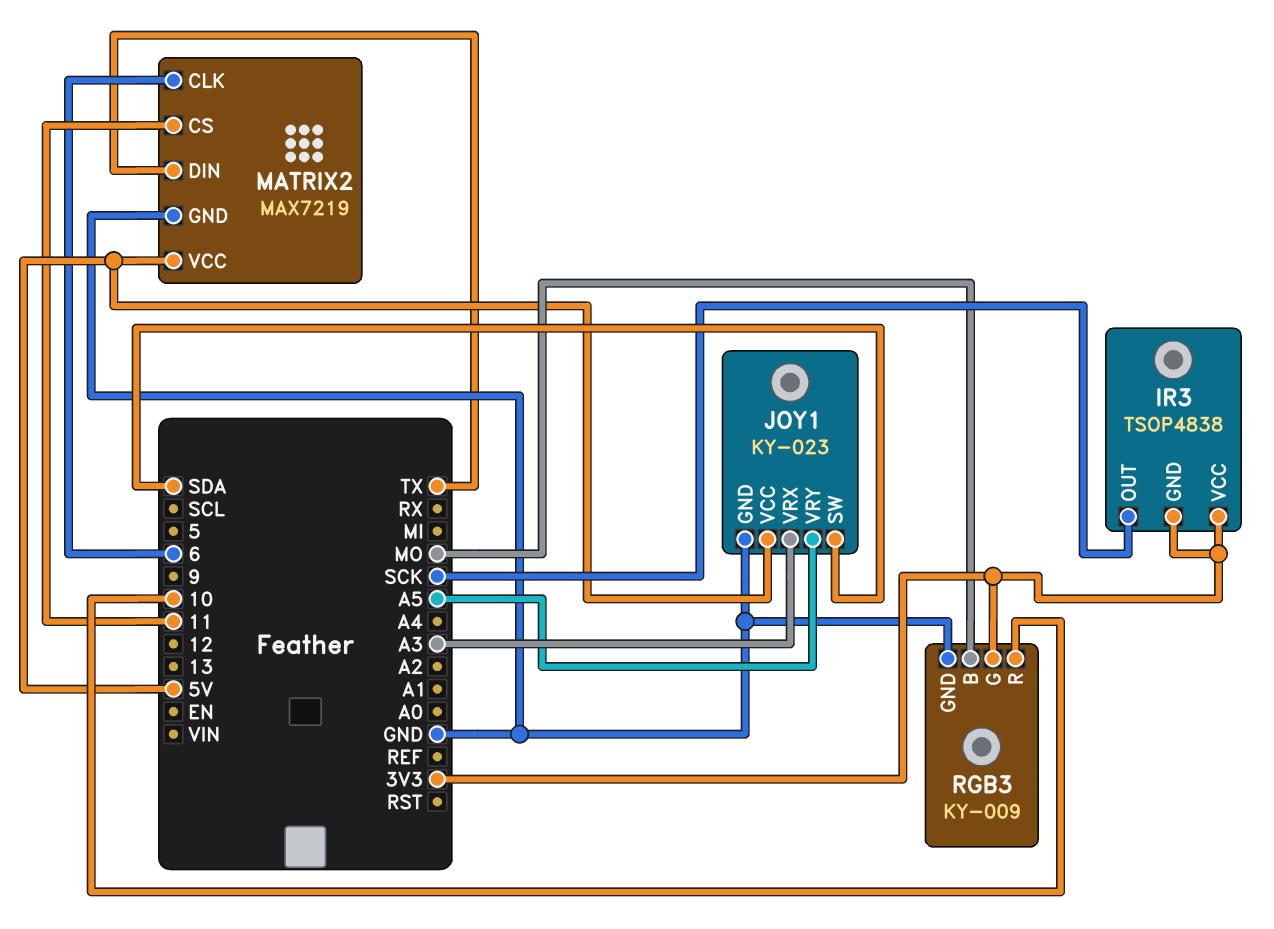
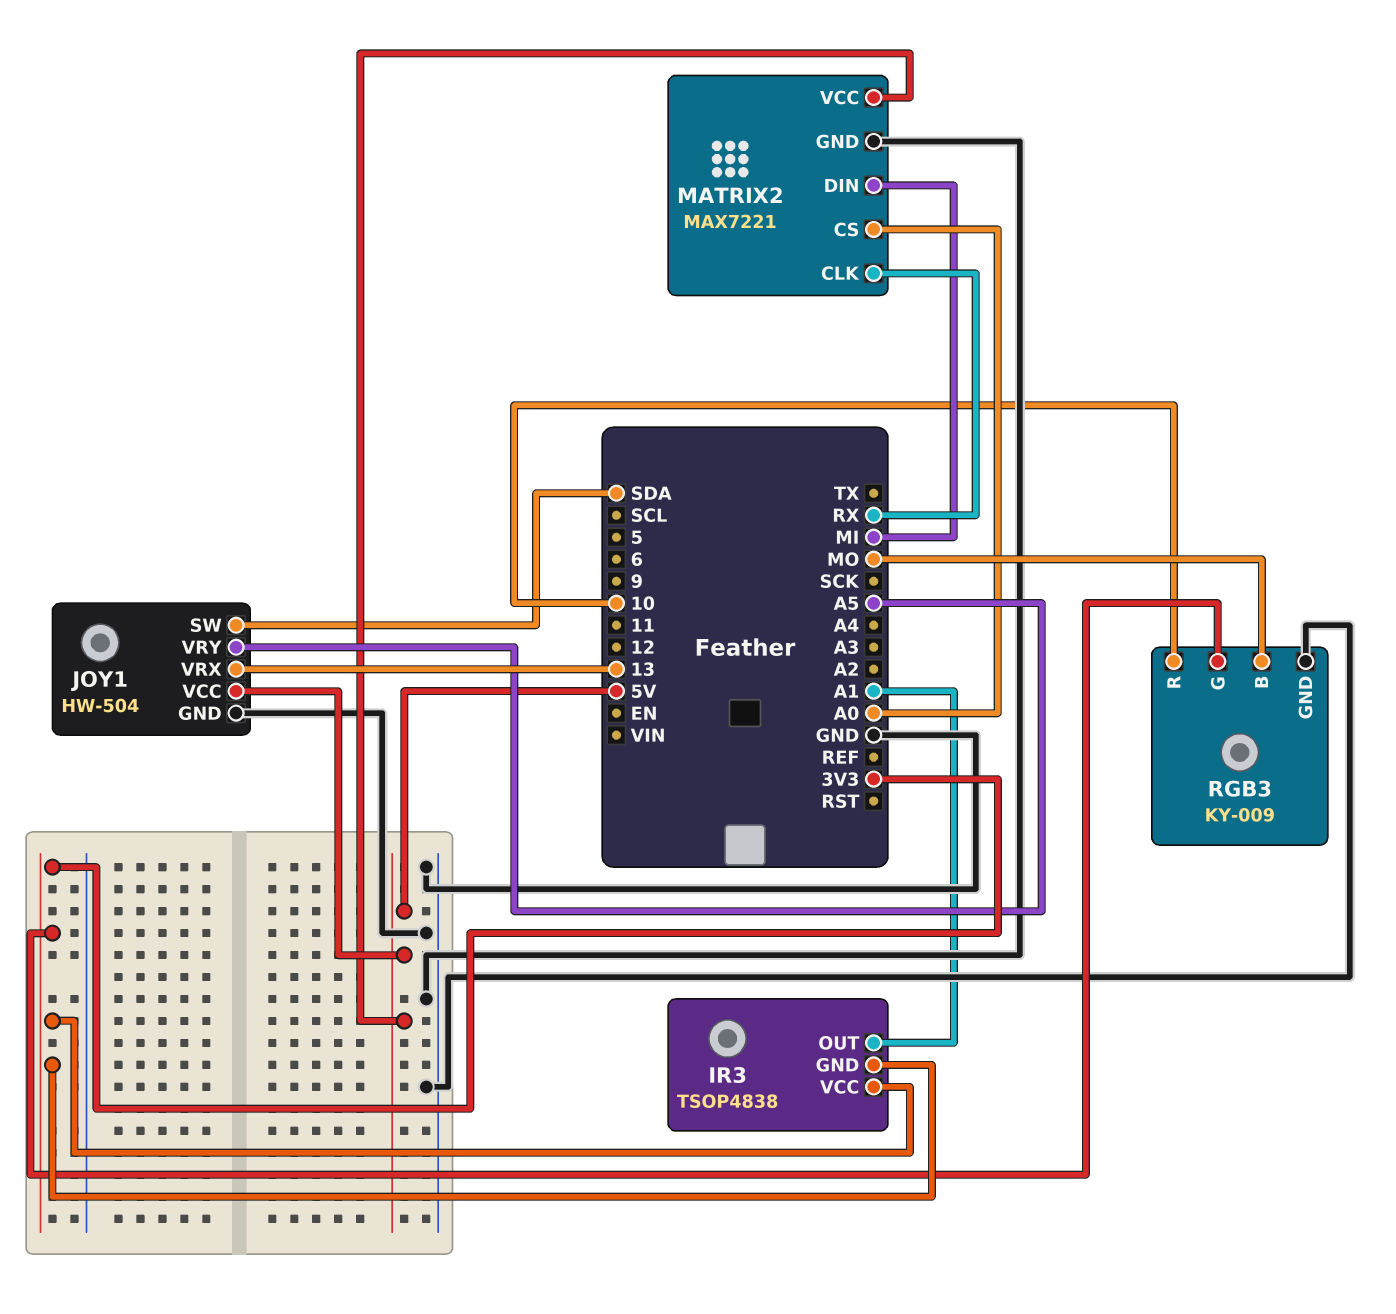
IR3 pin OUT: SCK -> A1
JOY1: KY-023 -> HW-504
JOY1 pin VRX: A3 -> 13
MATRIX2: MAX7219 -> MAX7221
MATRIX2 pin CLK: 6 -> RX
MATRIX2 pin CS: 11 -> A0
MATRIX2 pin DIN: TX -> MI

